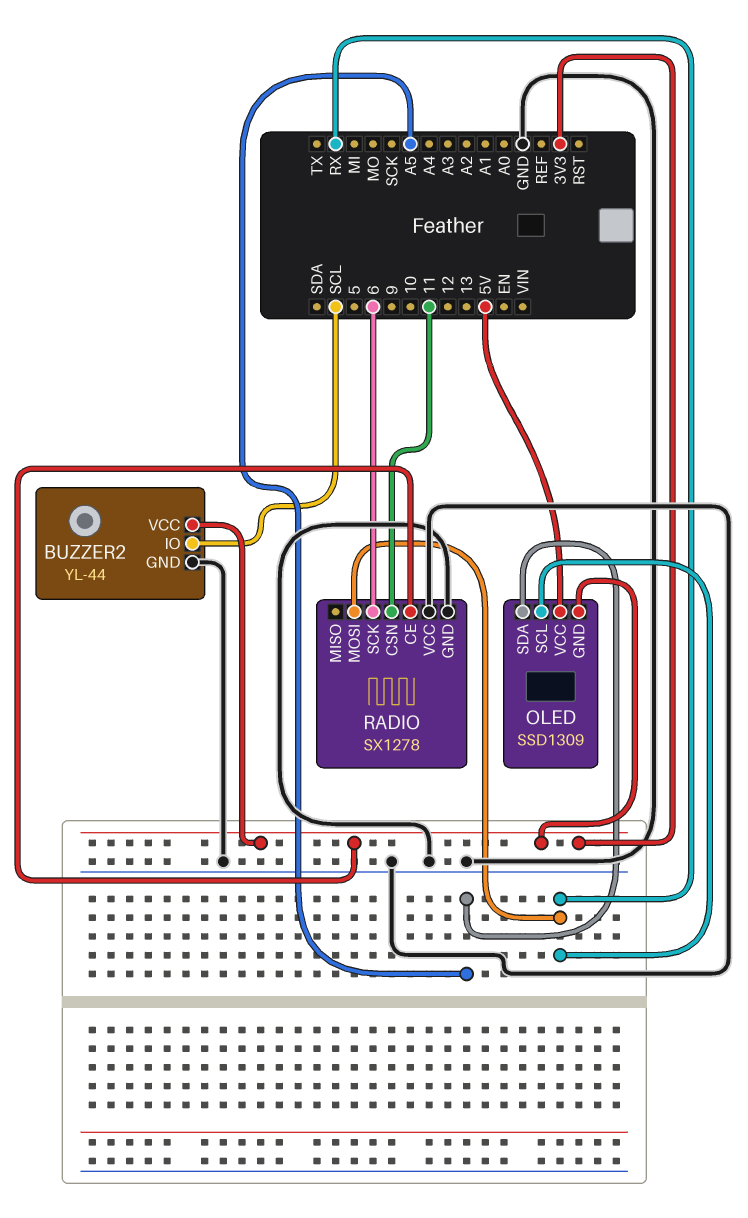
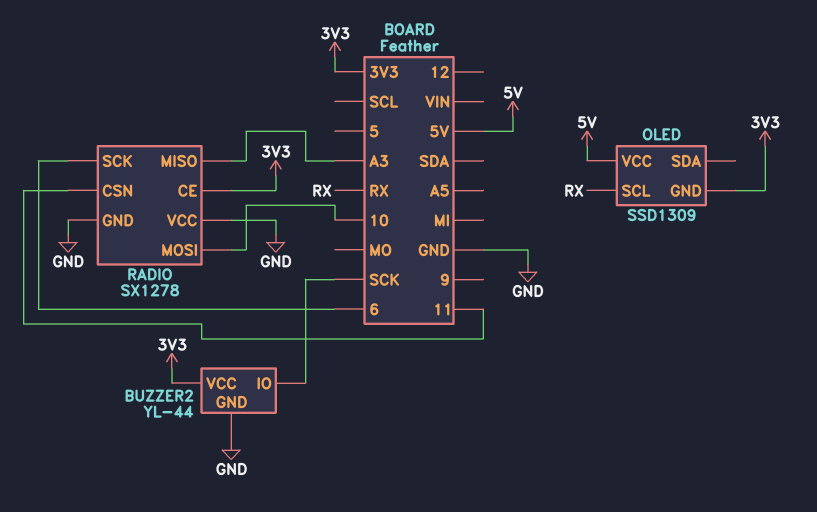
BUZZER2 pin IO: SCL -> SCK
OLED pin SDA: A5 -> none
RADIO pin MISO: none -> A3
RADIO pin MOSI: RX -> 10

